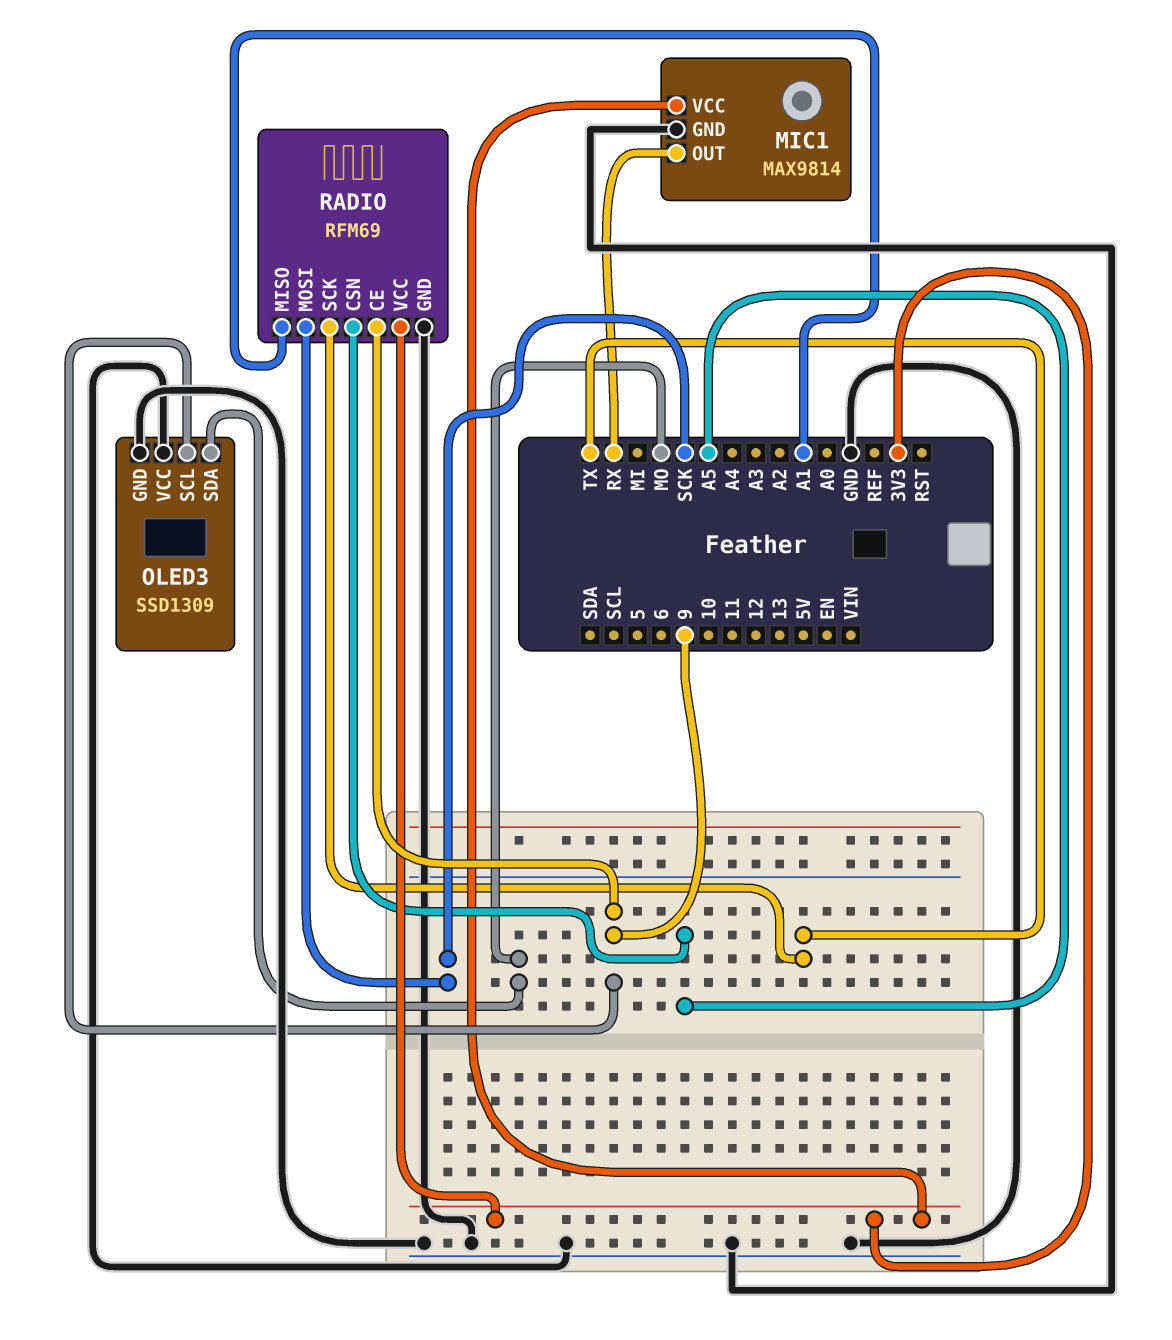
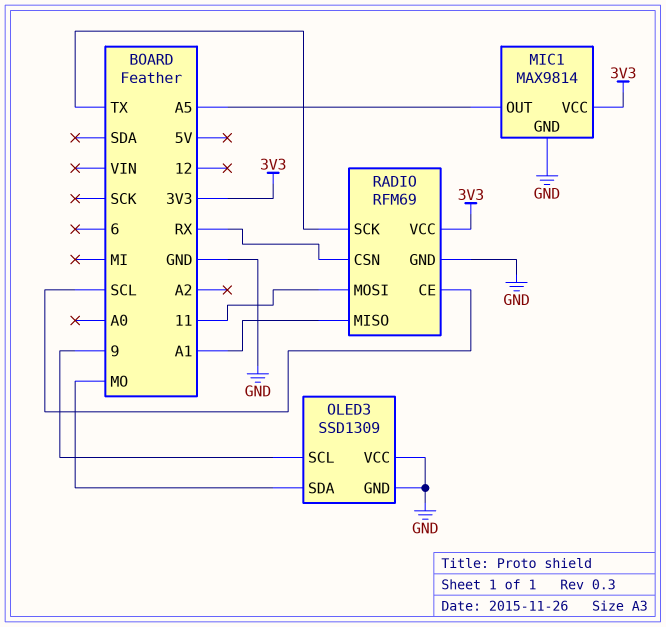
MIC1 pin OUT: RX -> A5
RADIO pin CE: 9 -> SCL
RADIO pin CSN: A5 -> RX
RADIO pin MOSI: SCK -> 11

